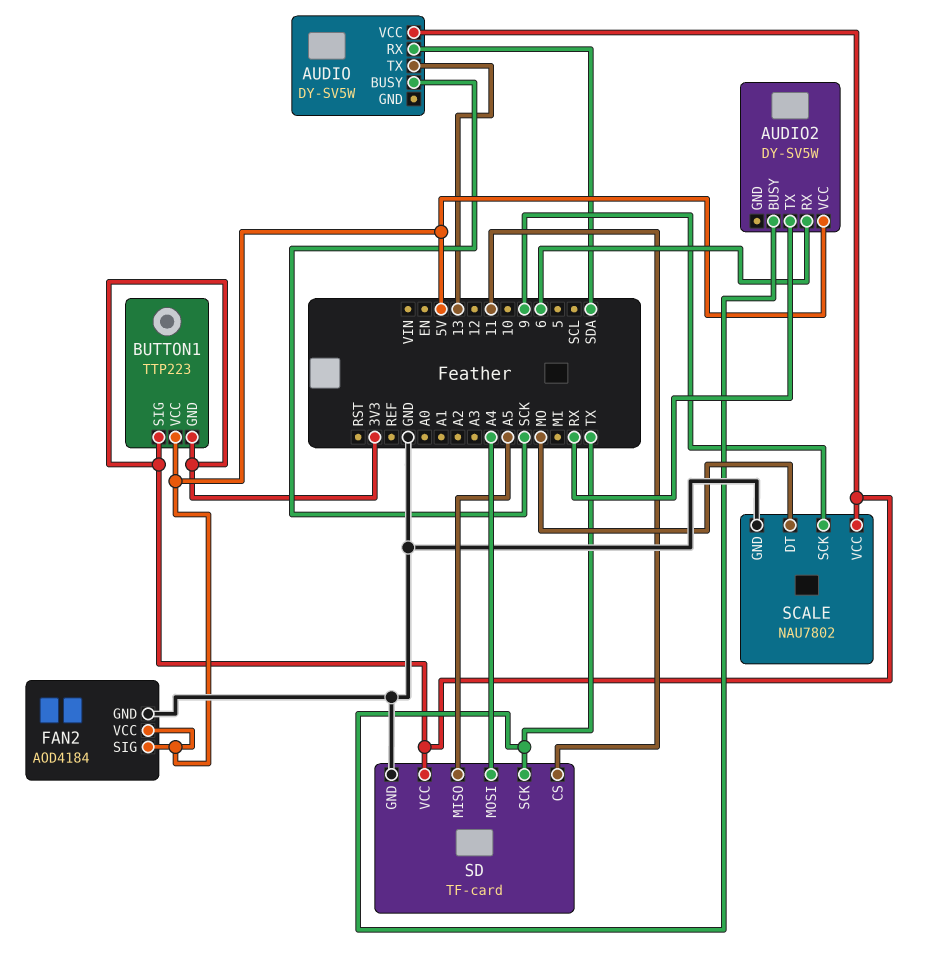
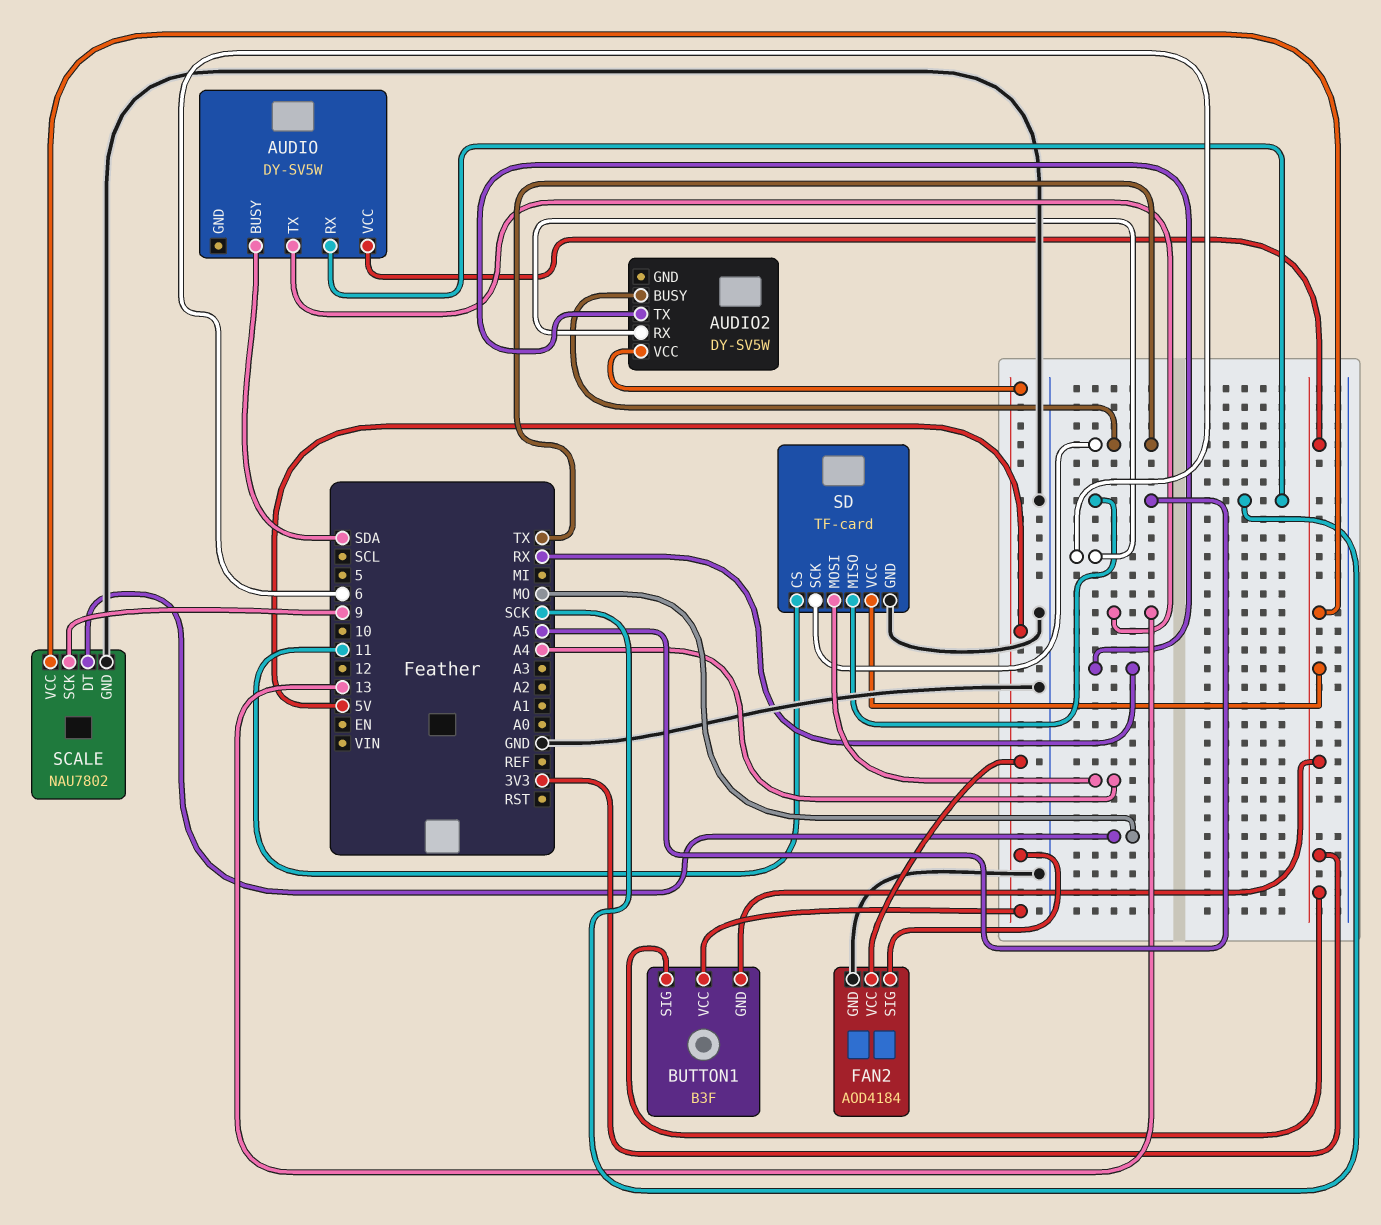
AUDIO pin BUSY: SCK -> SDA
AUDIO pin RX: SDA -> SCK
BUTTON1: TTP223 -> B3F

